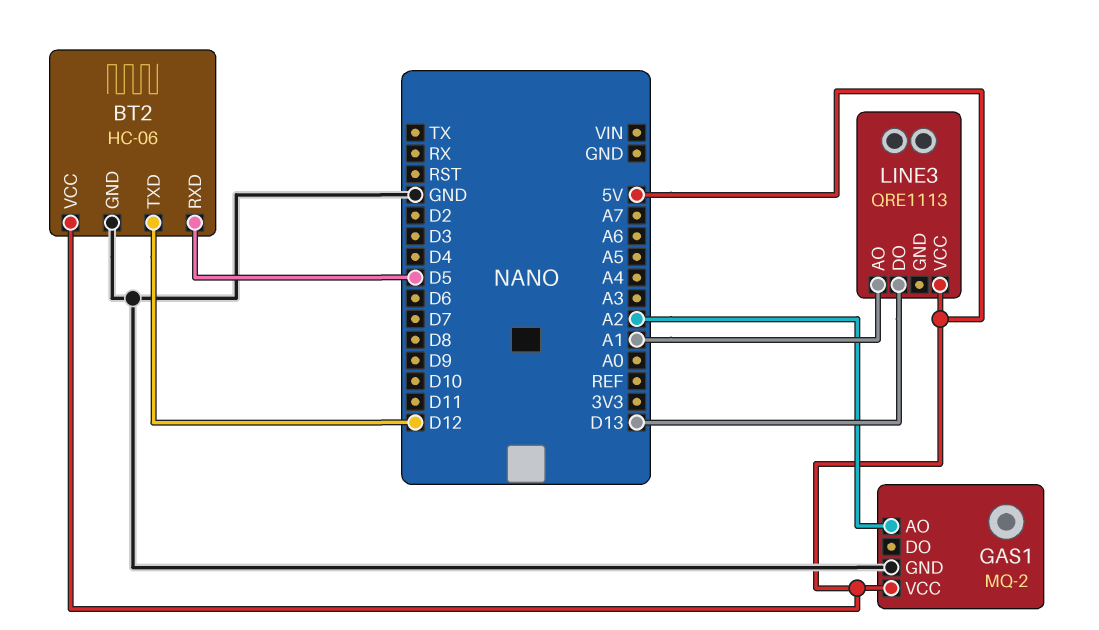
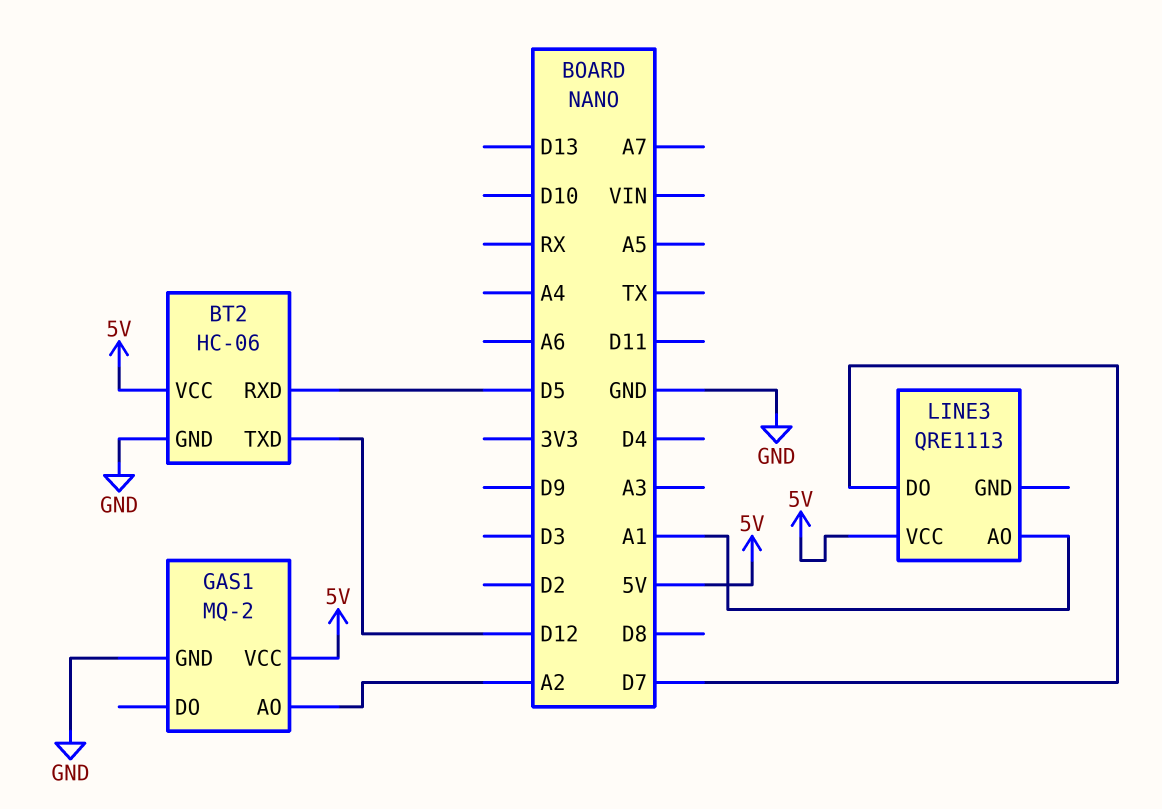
LINE3 pin DO: D13 -> D7

